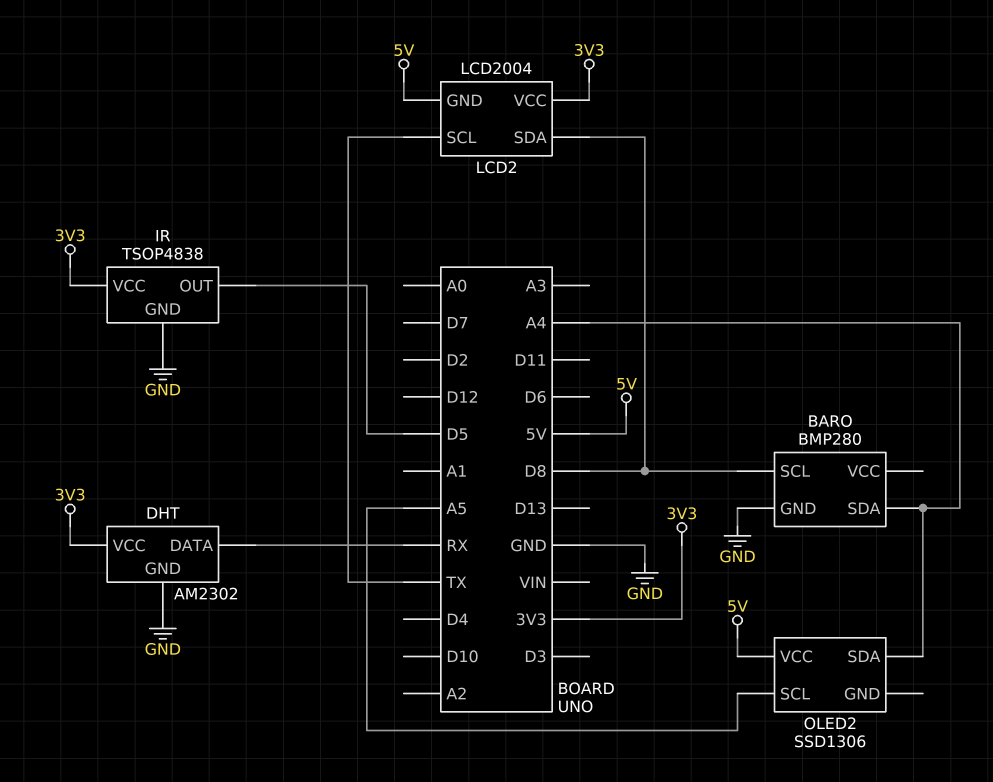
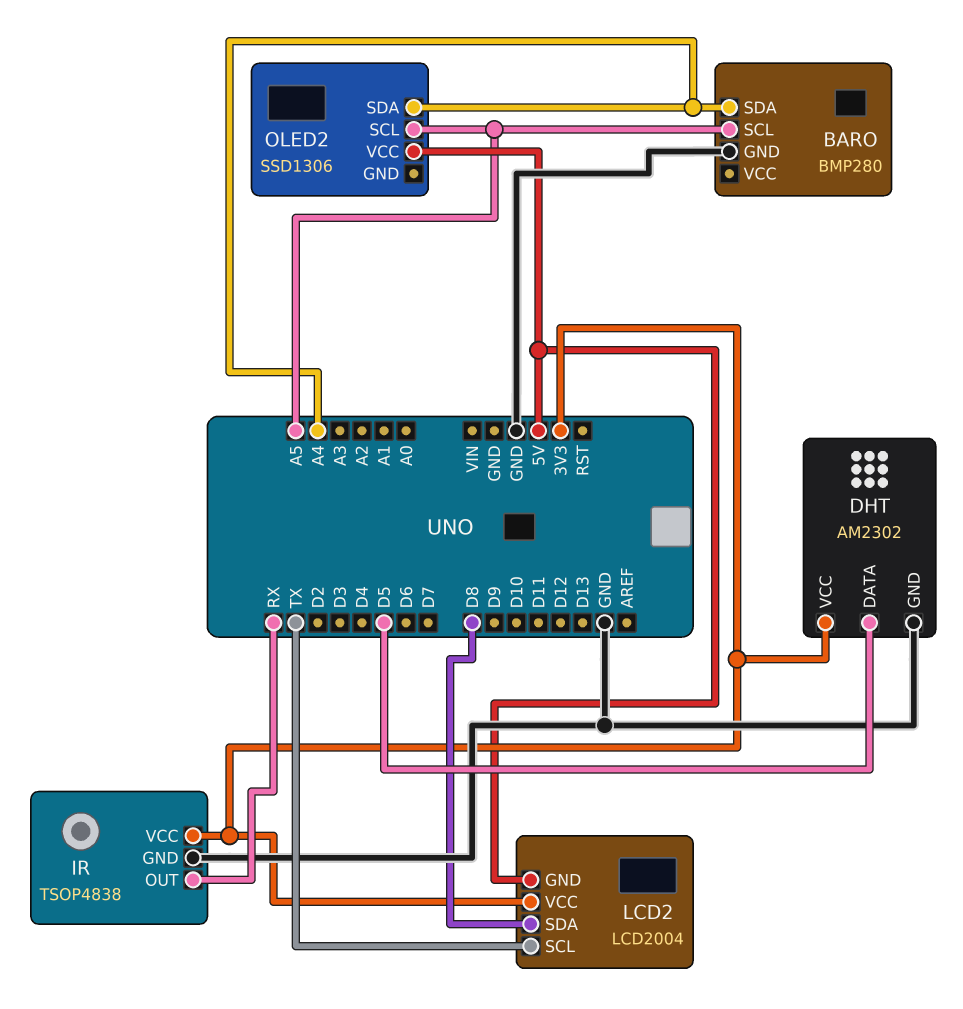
BARO pin SCL: D8 -> A5
DHT pin DATA: RX -> D5
IR pin OUT: D5 -> RX

